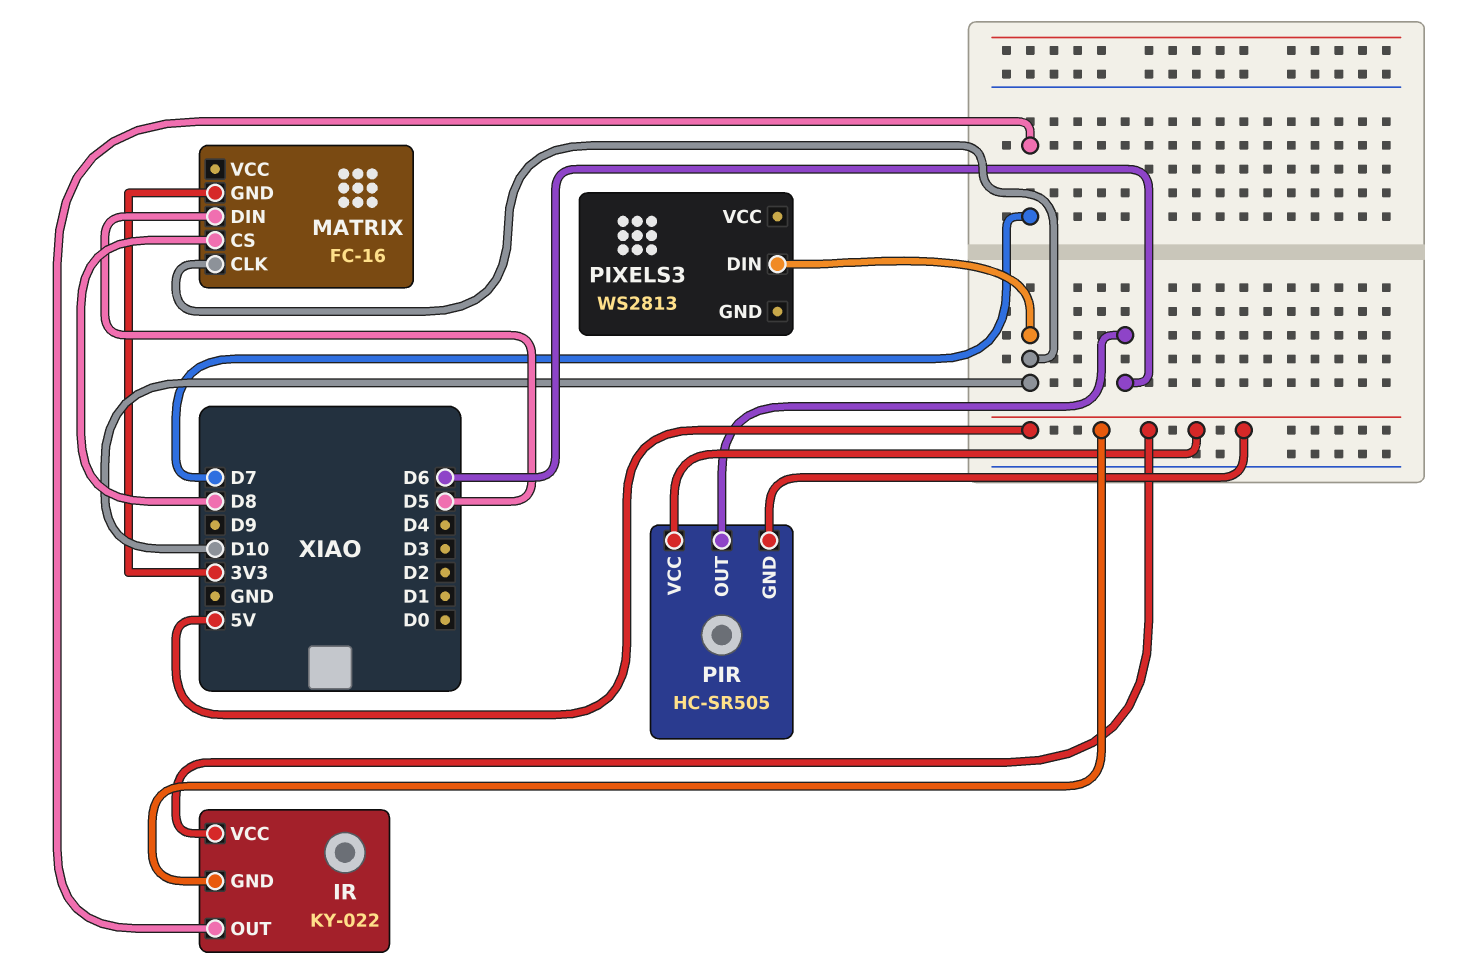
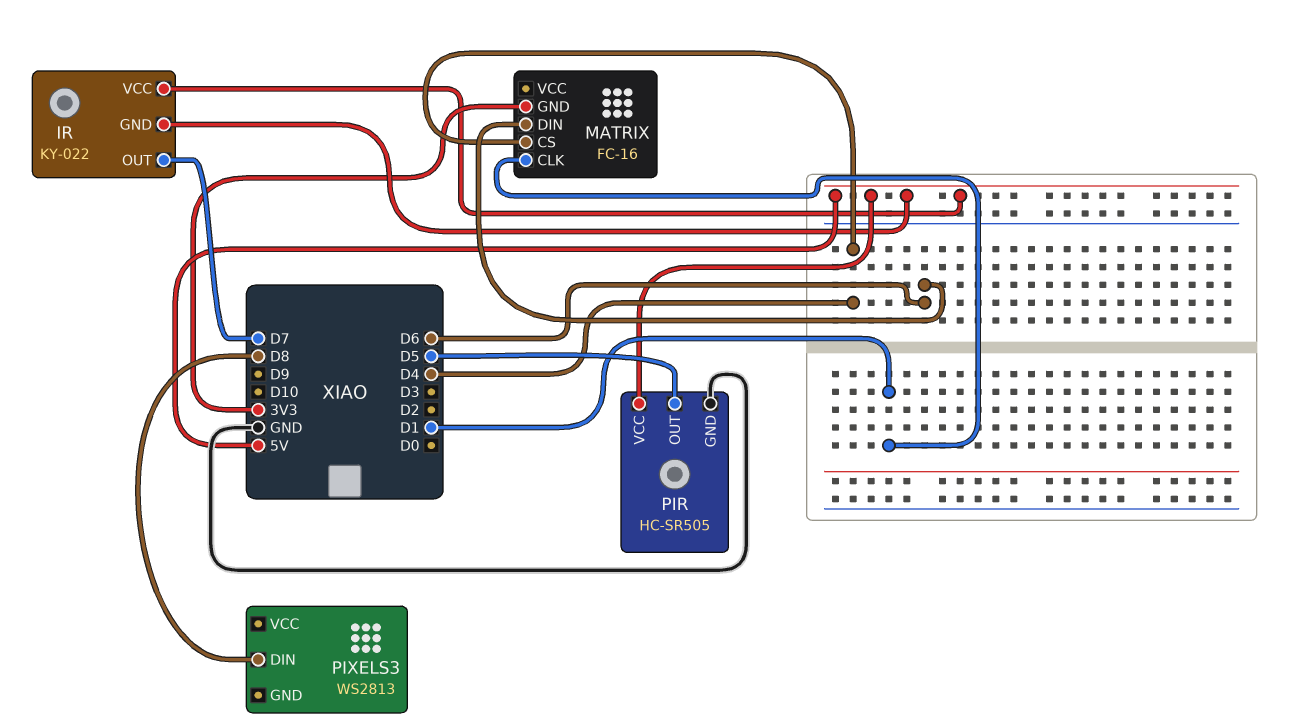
MATRIX pin CLK: D10 -> D1
MATRIX pin CS: D8 -> D4
MATRIX pin DIN: D5 -> D6
PIR pin GND: 5V -> GND
PIR pin OUT: D6 -> D5
PIXELS3 pin DIN: D10 -> D8

